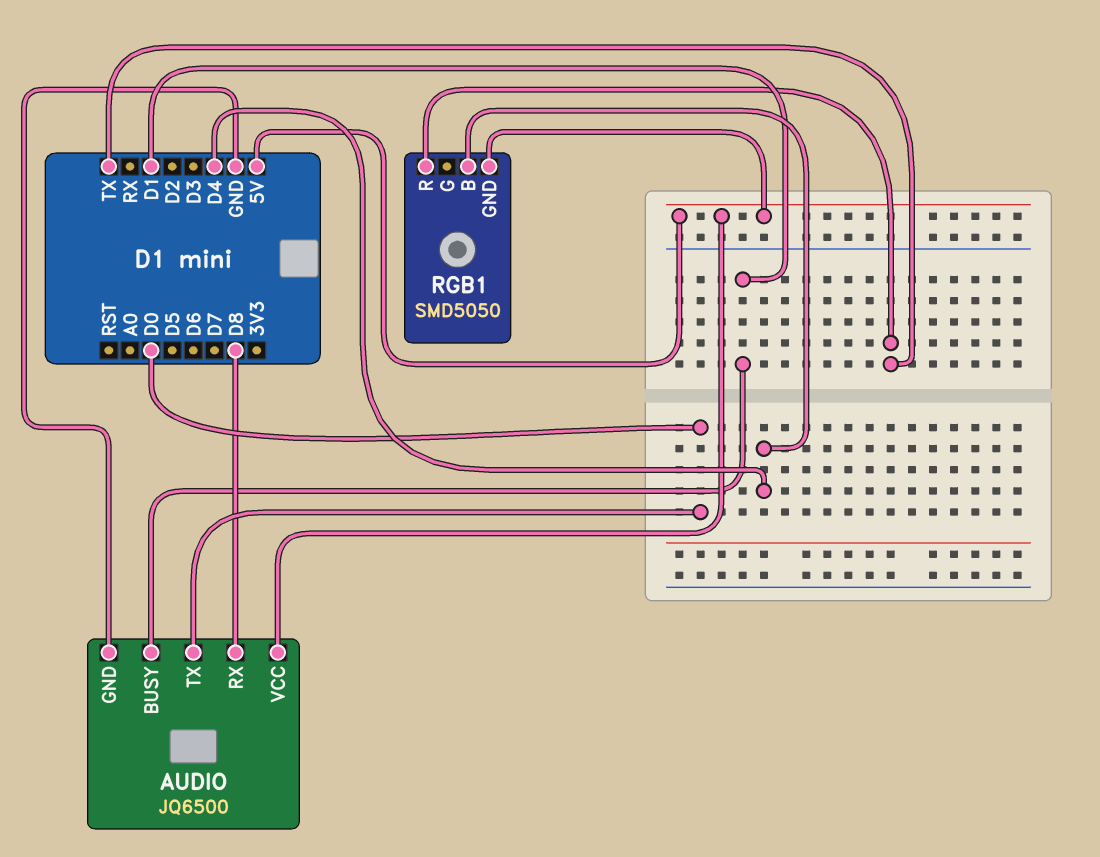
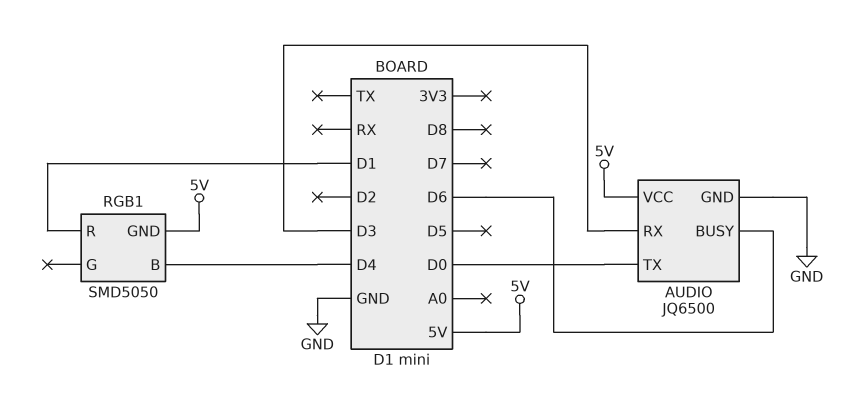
AUDIO pin BUSY: D1 -> D6
AUDIO pin RX: D8 -> D3
RGB1 pin R: TX -> D1

